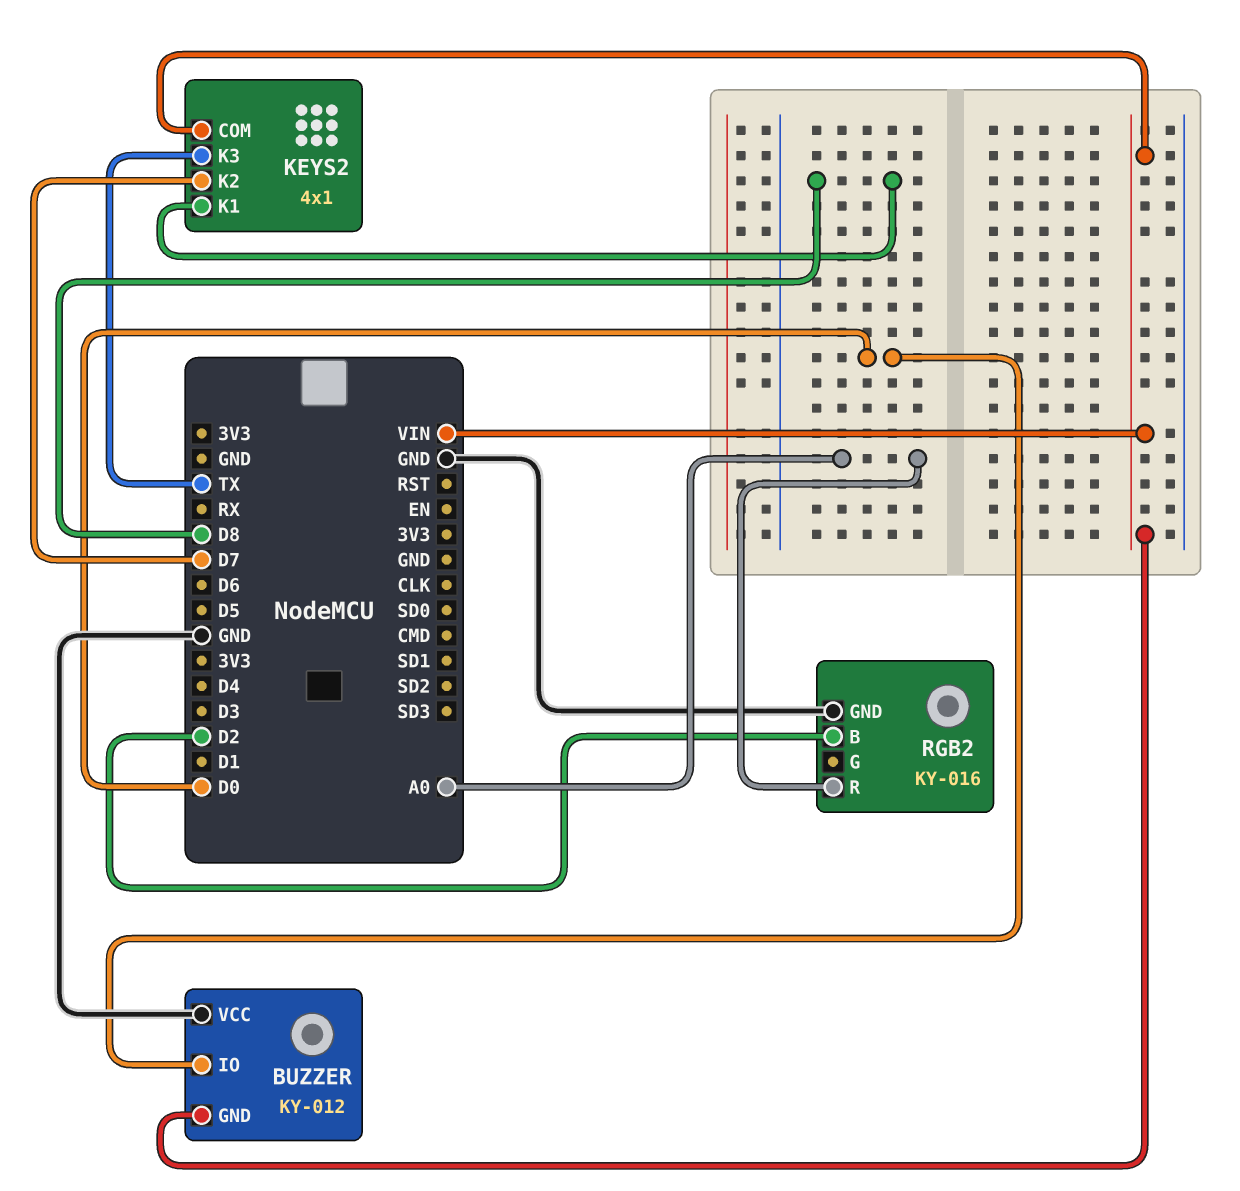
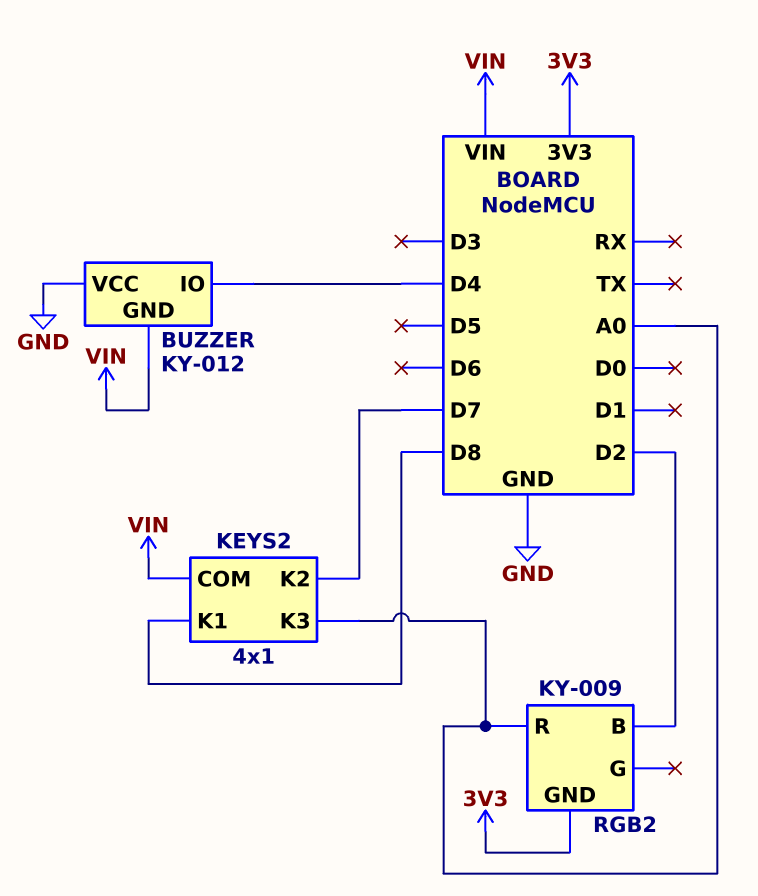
BUZZER pin IO: D0 -> D4
KEYS2 pin K3: TX -> A0
RGB2: KY-016 -> KY-009
RGB2 pin GND: GND -> 3V3

